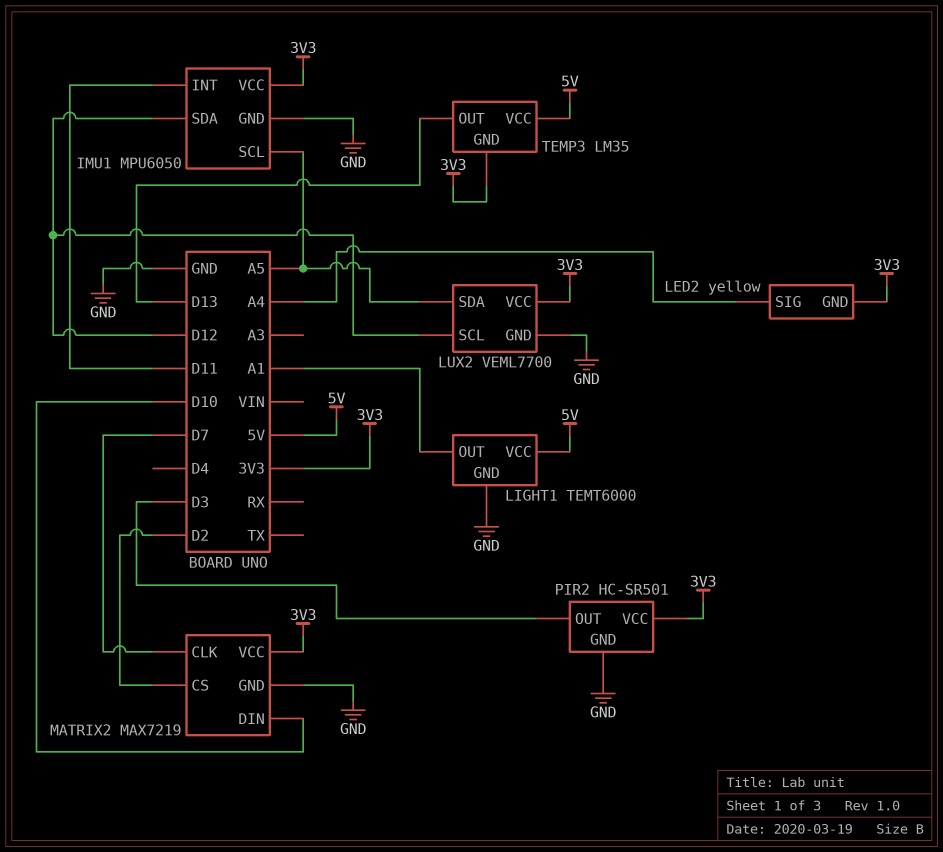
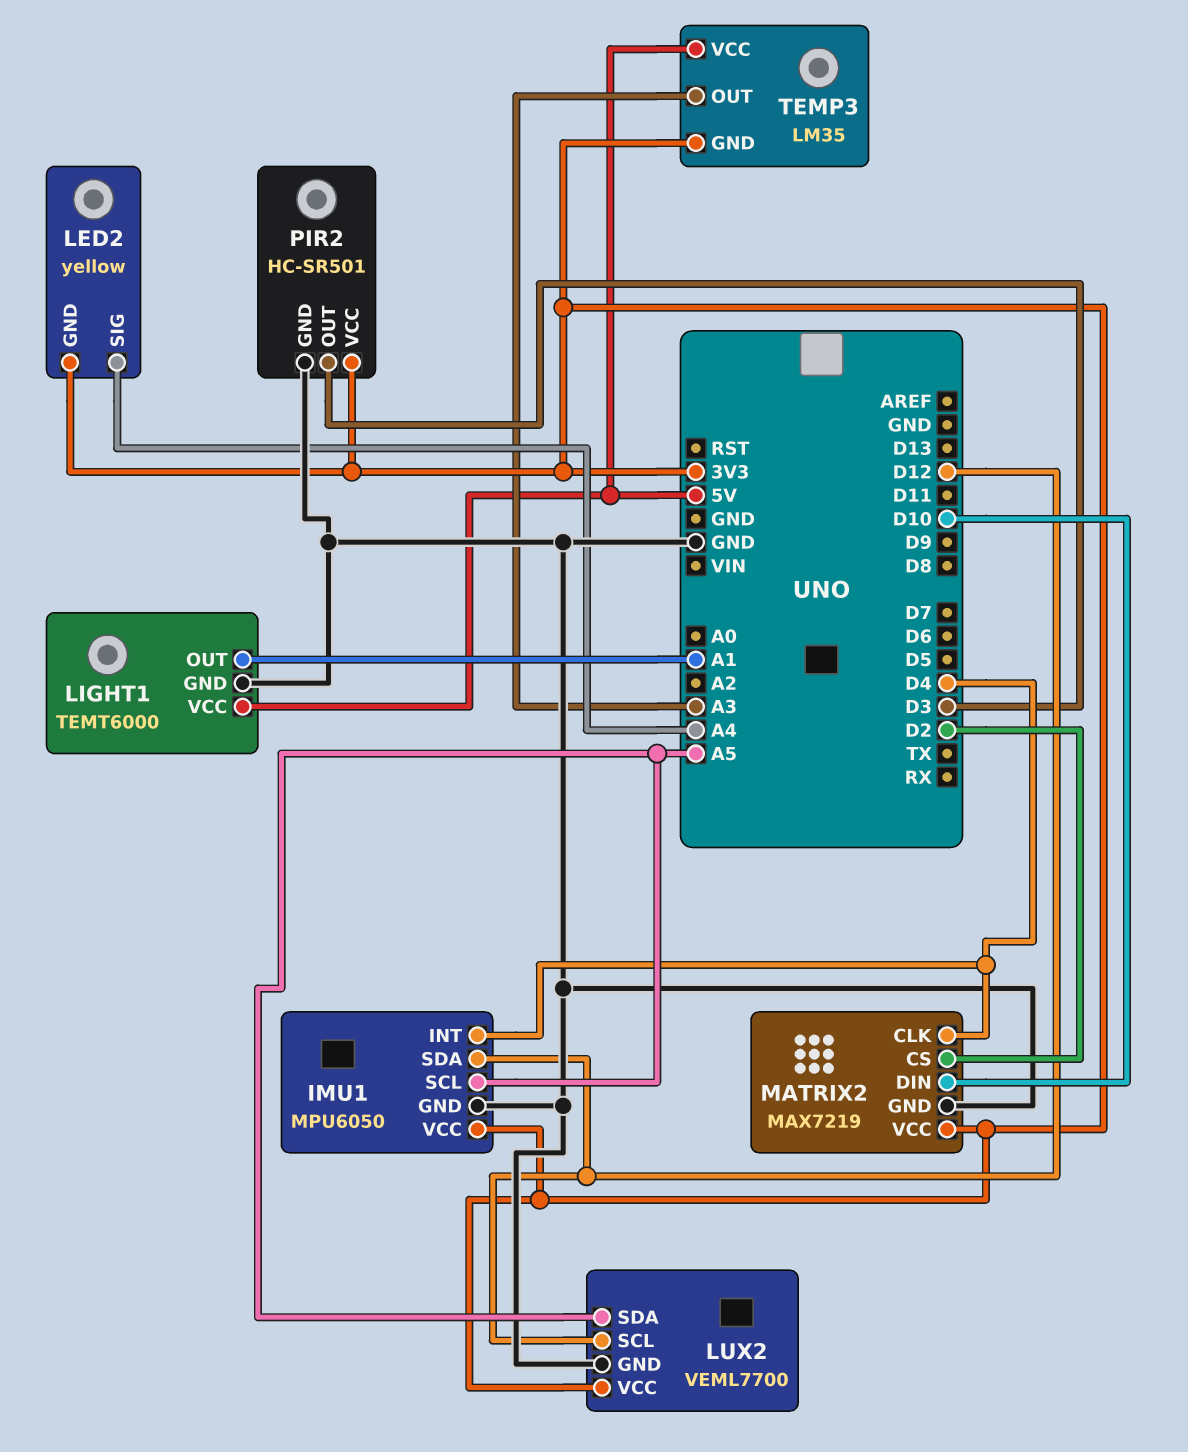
IMU1 pin INT: D11 -> D4
MATRIX2 pin CLK: D7 -> D4
TEMP3 pin OUT: D13 -> A3

